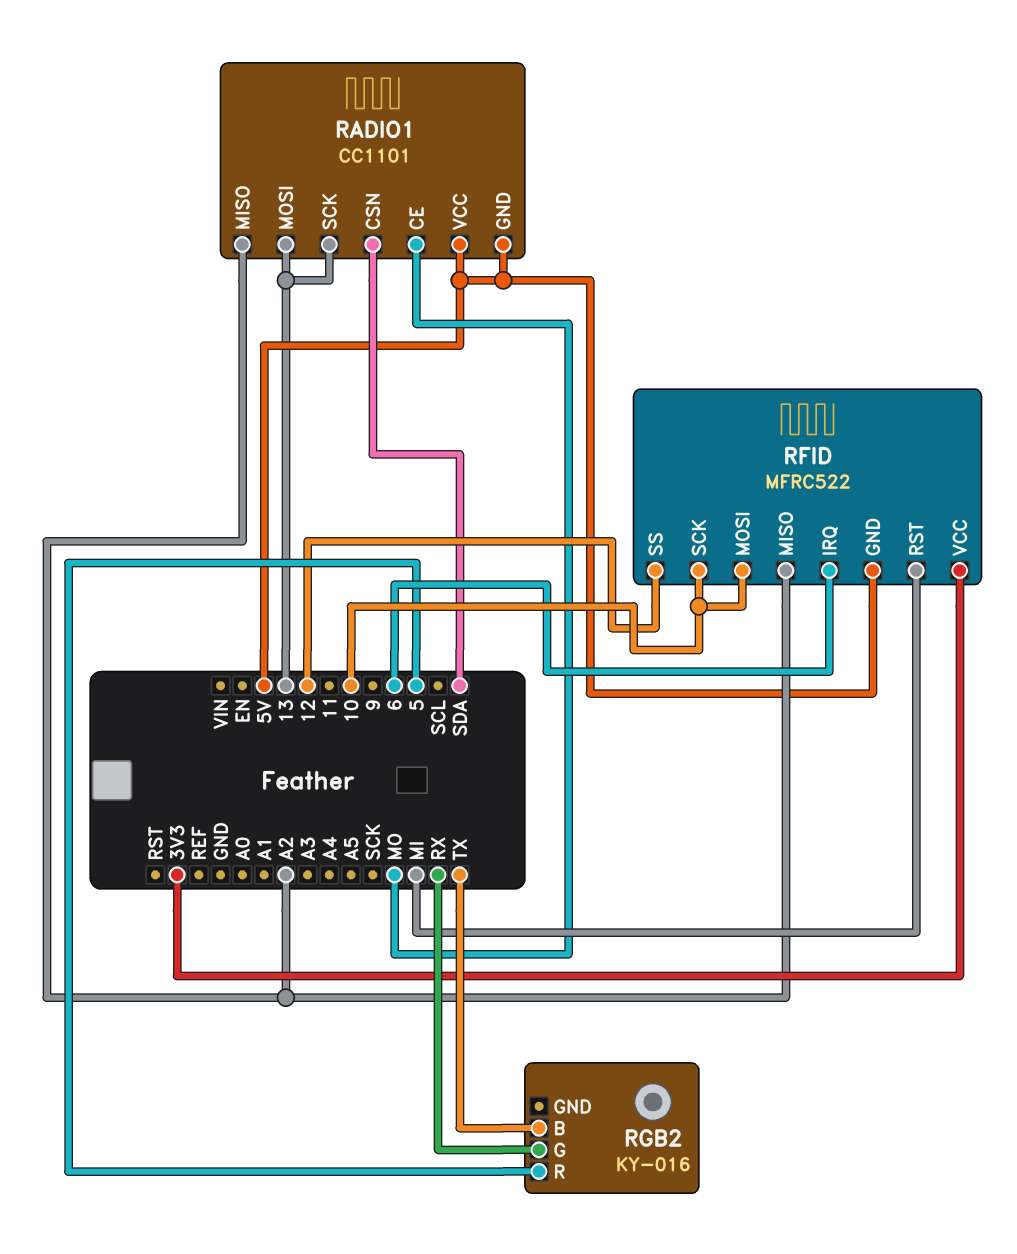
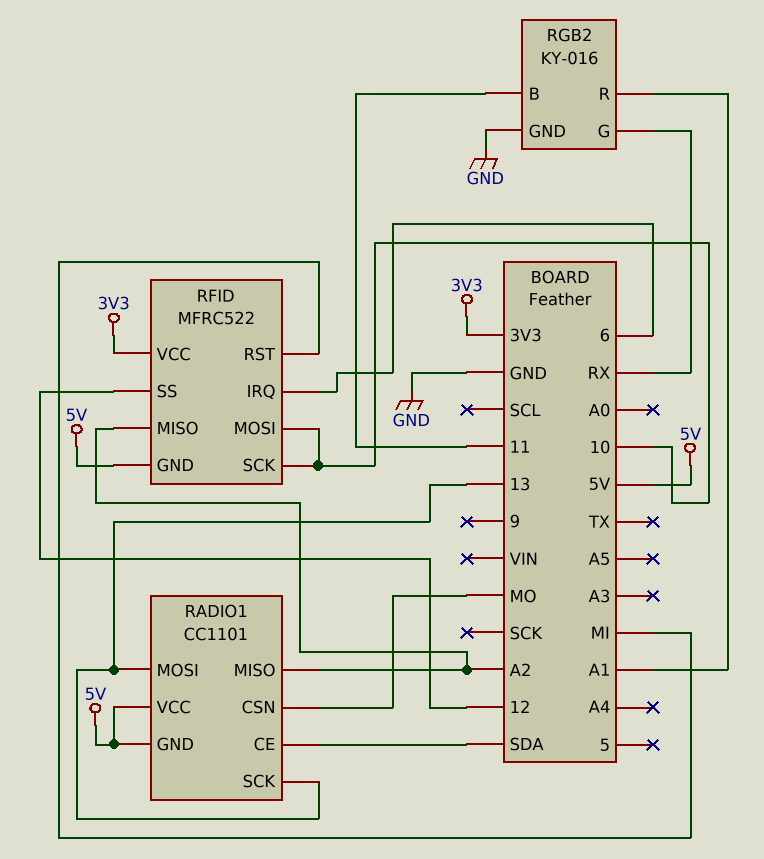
RADIO1 pin CE: MO -> SDA
RADIO1 pin CSN: SDA -> MO
RGB2 pin B: TX -> 11
RGB2 pin GND: none -> GND
RGB2 pin R: 5 -> A1

